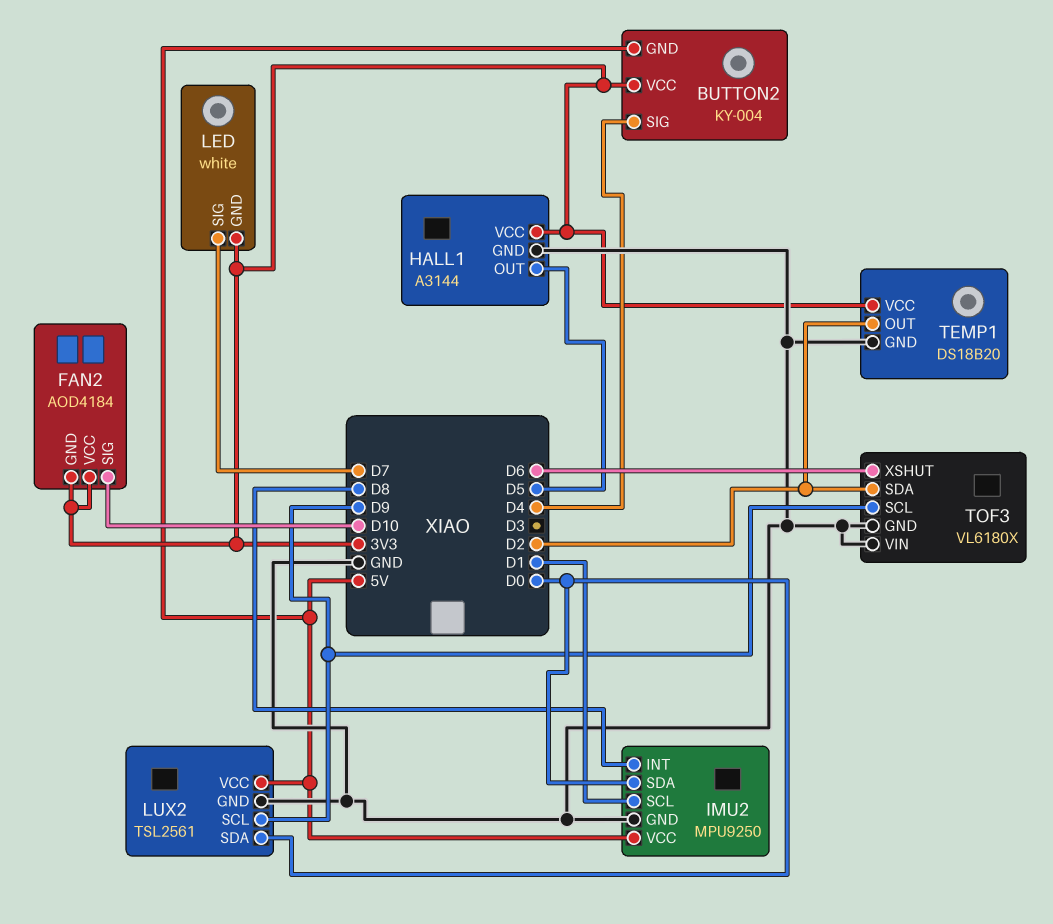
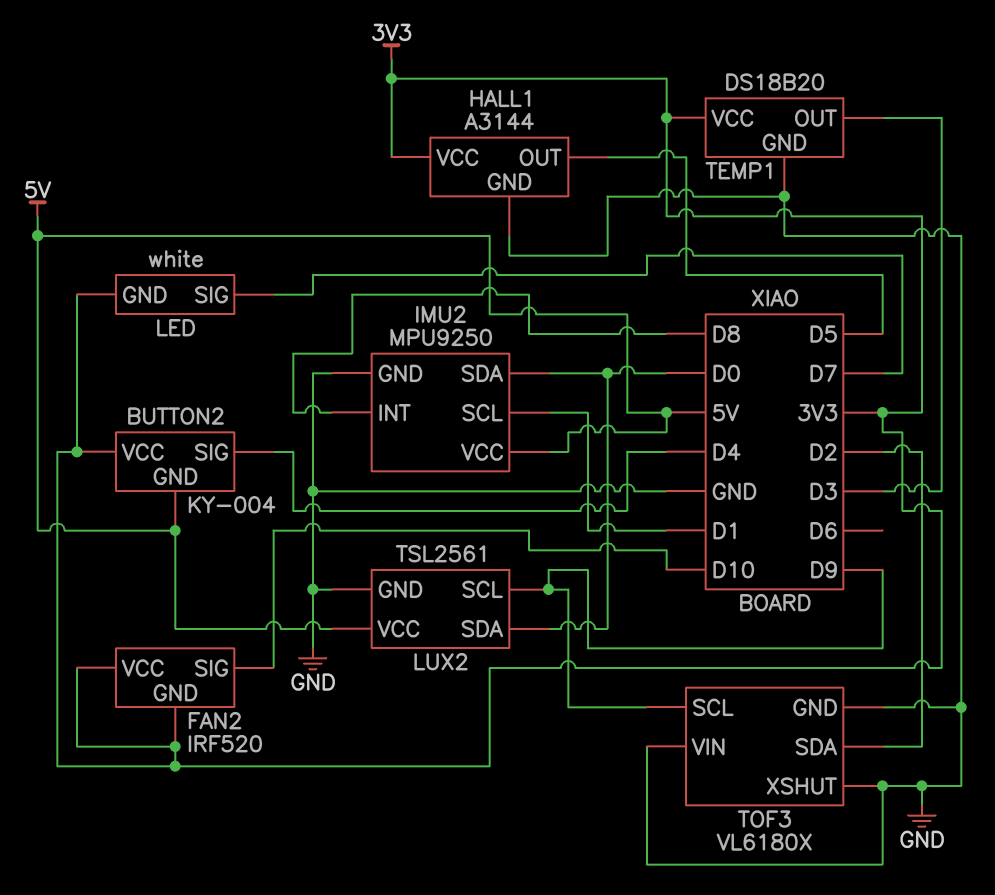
FAN2: AOD4184 -> IRF520
TEMP1 pin OUT: D2 -> D3
TOF3 pin XSHUT: D6 -> GND

